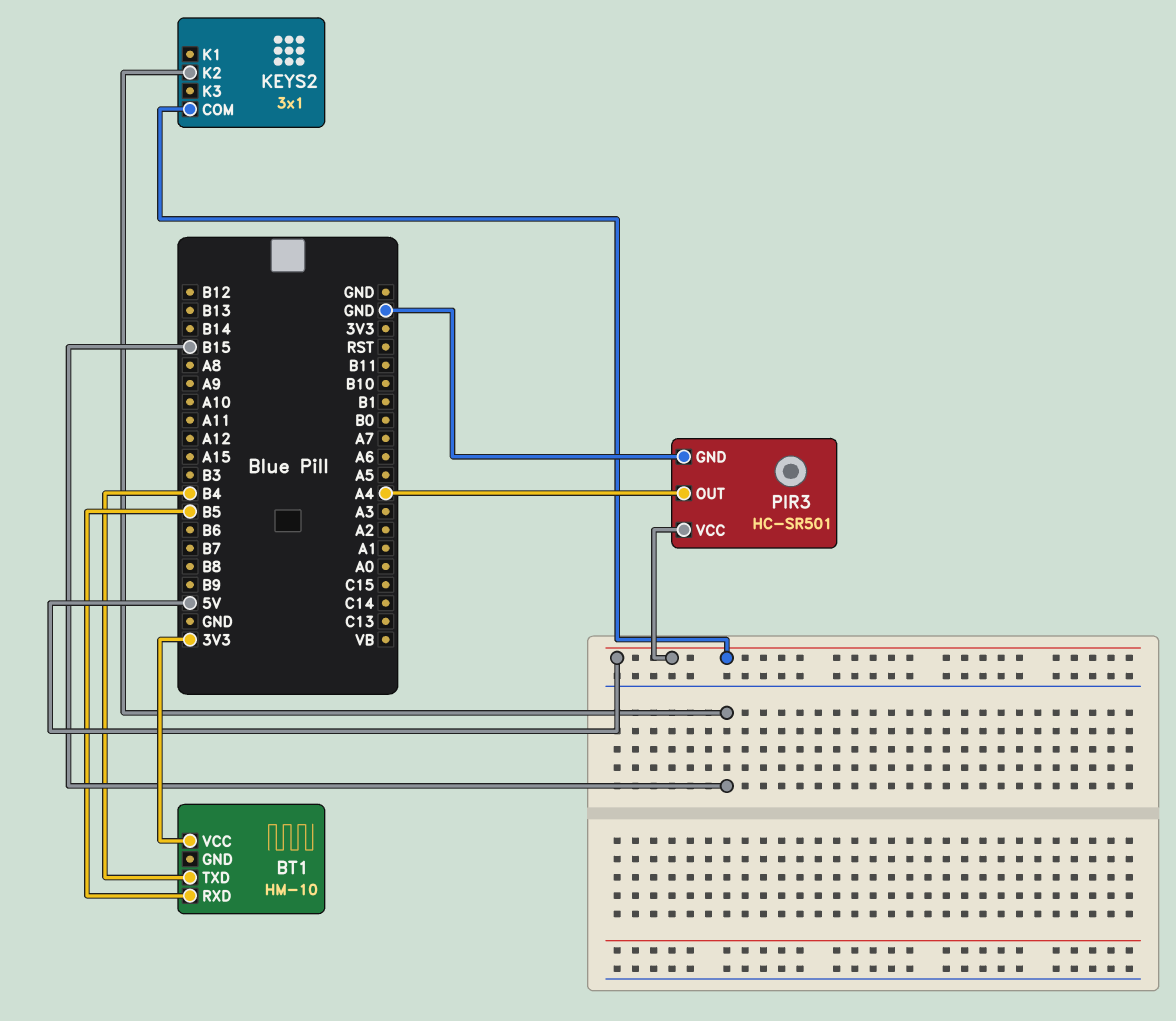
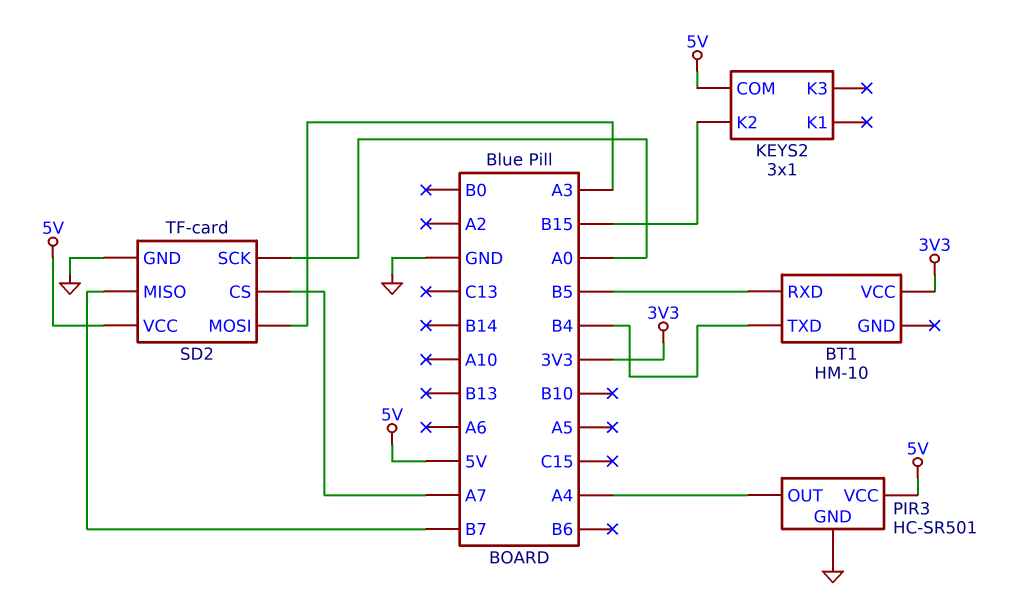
SD2: none -> TF-card
SD2 pin CS: none -> A7
SD2 pin GND: none -> GND
SD2 pin MISO: none -> B7
SD2 pin MOSI: none -> A3
SD2 pin SCK: none -> A0
SD2 pin VCC: none -> 5V

